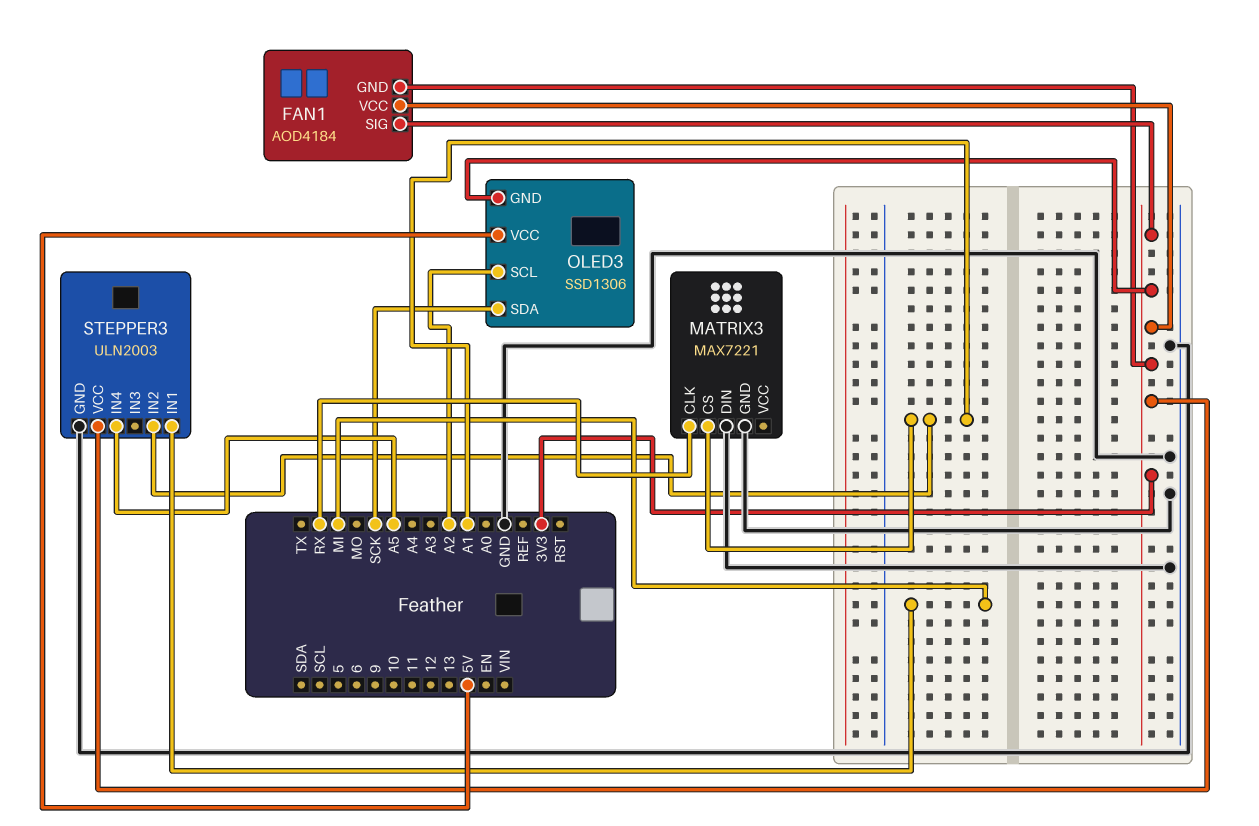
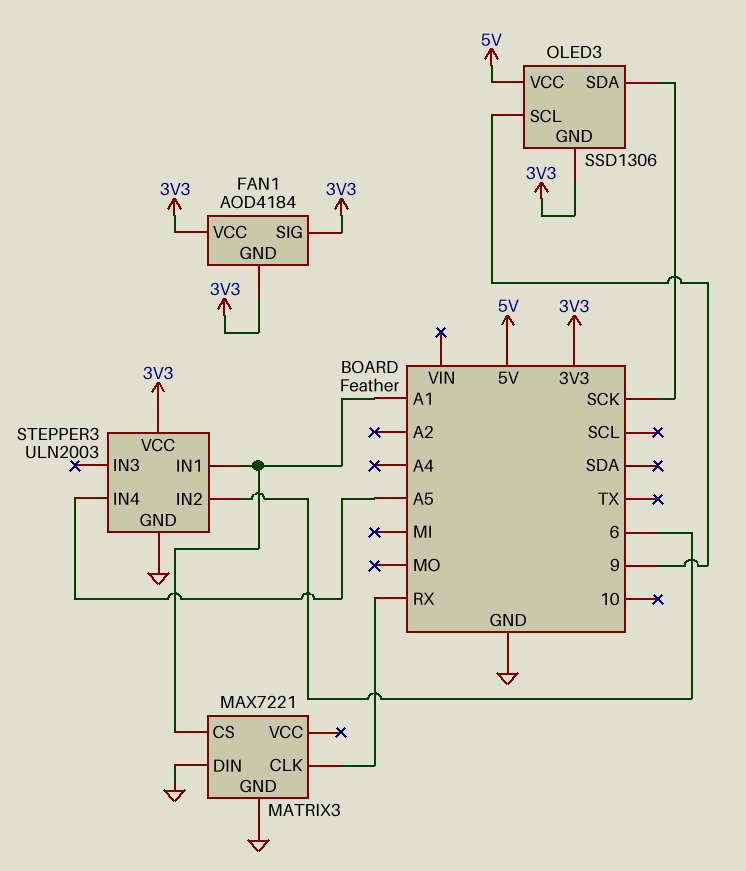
OLED3 pin SCL: A2 -> 9
STEPPER3 pin IN1: MI -> A1
STEPPER3 pin IN2: A1 -> 6

